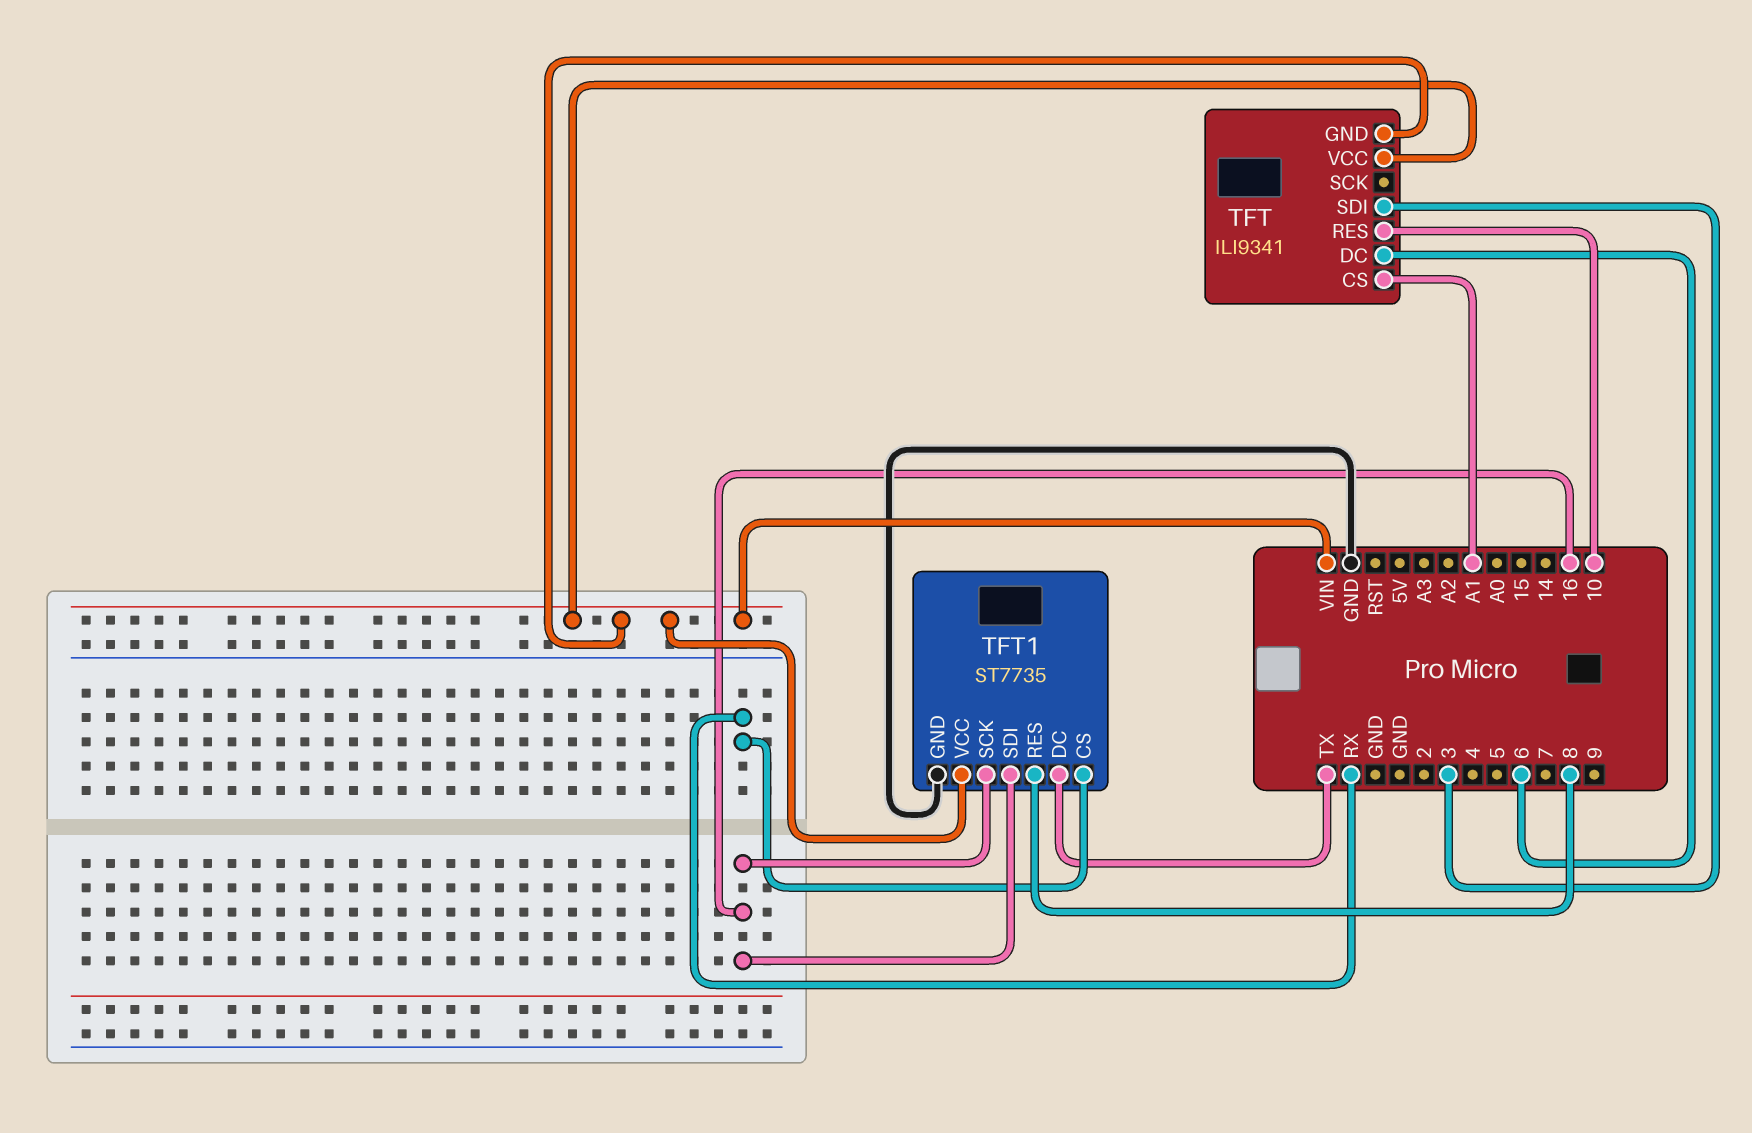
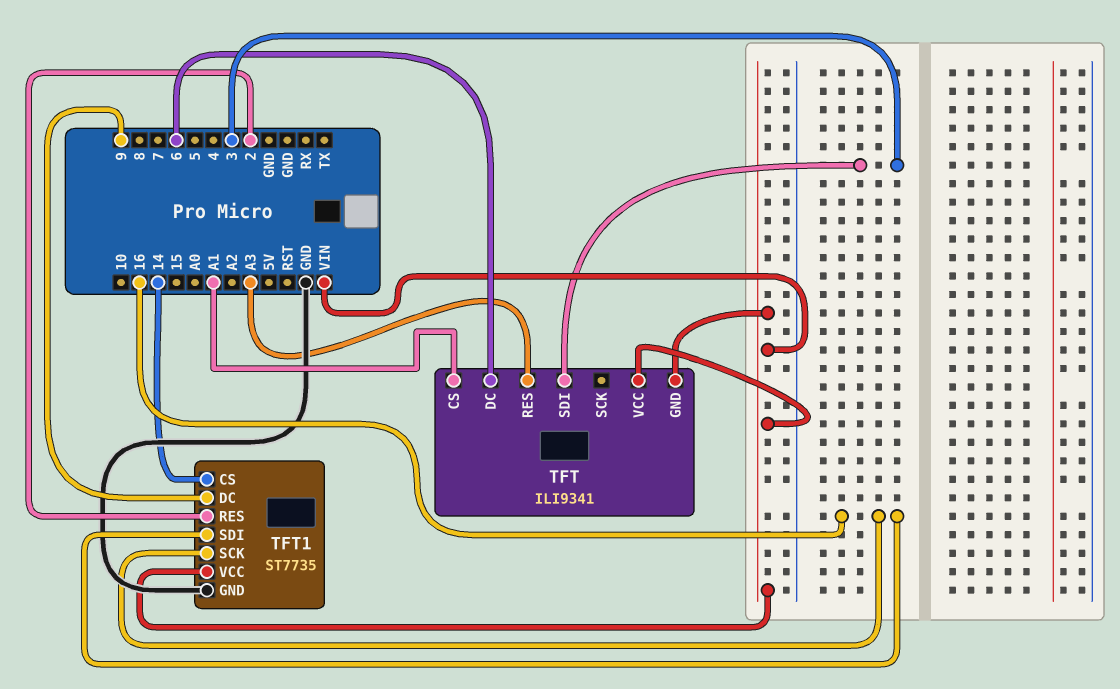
TFT pin RES: 10 -> A3
TFT1 pin CS: RX -> 14
TFT1 pin DC: TX -> 9
TFT1 pin RES: 8 -> 2

